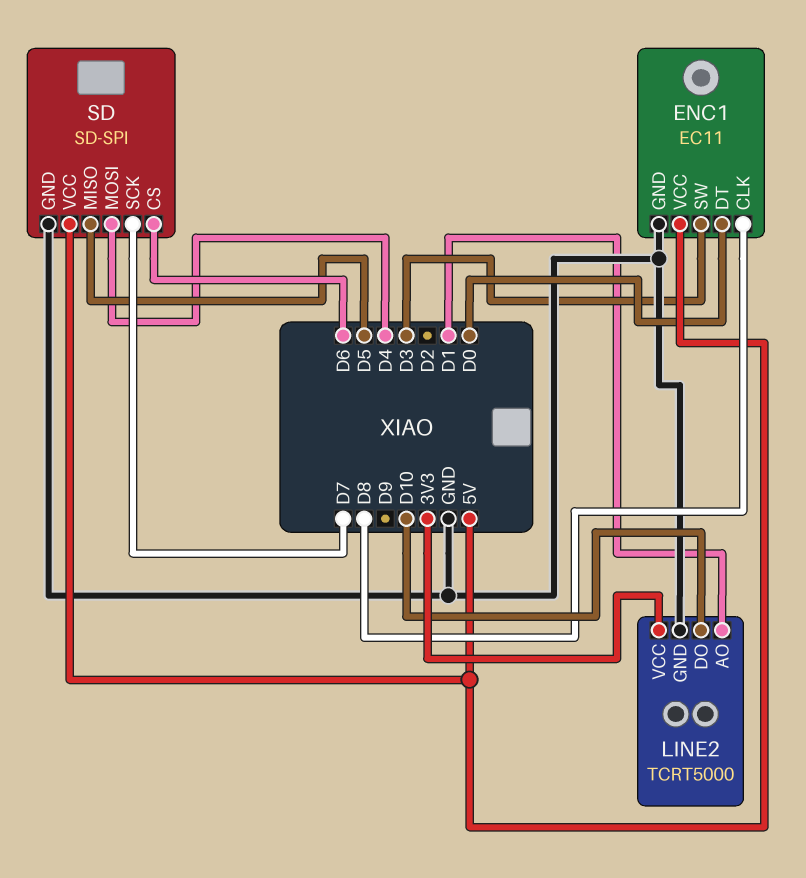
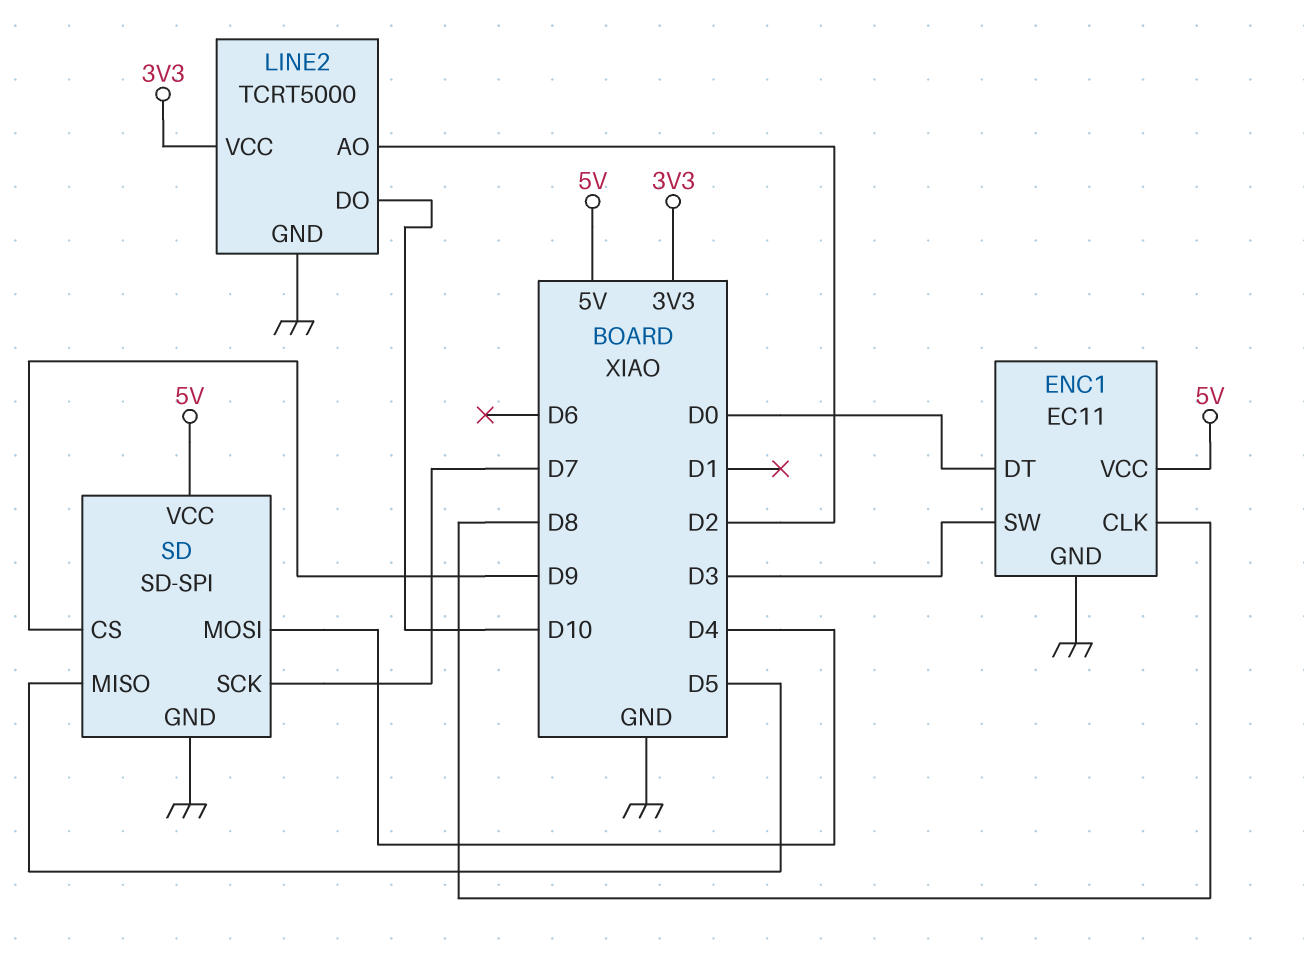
LINE2 pin AO: D1 -> D2
SD pin CS: D6 -> D9

